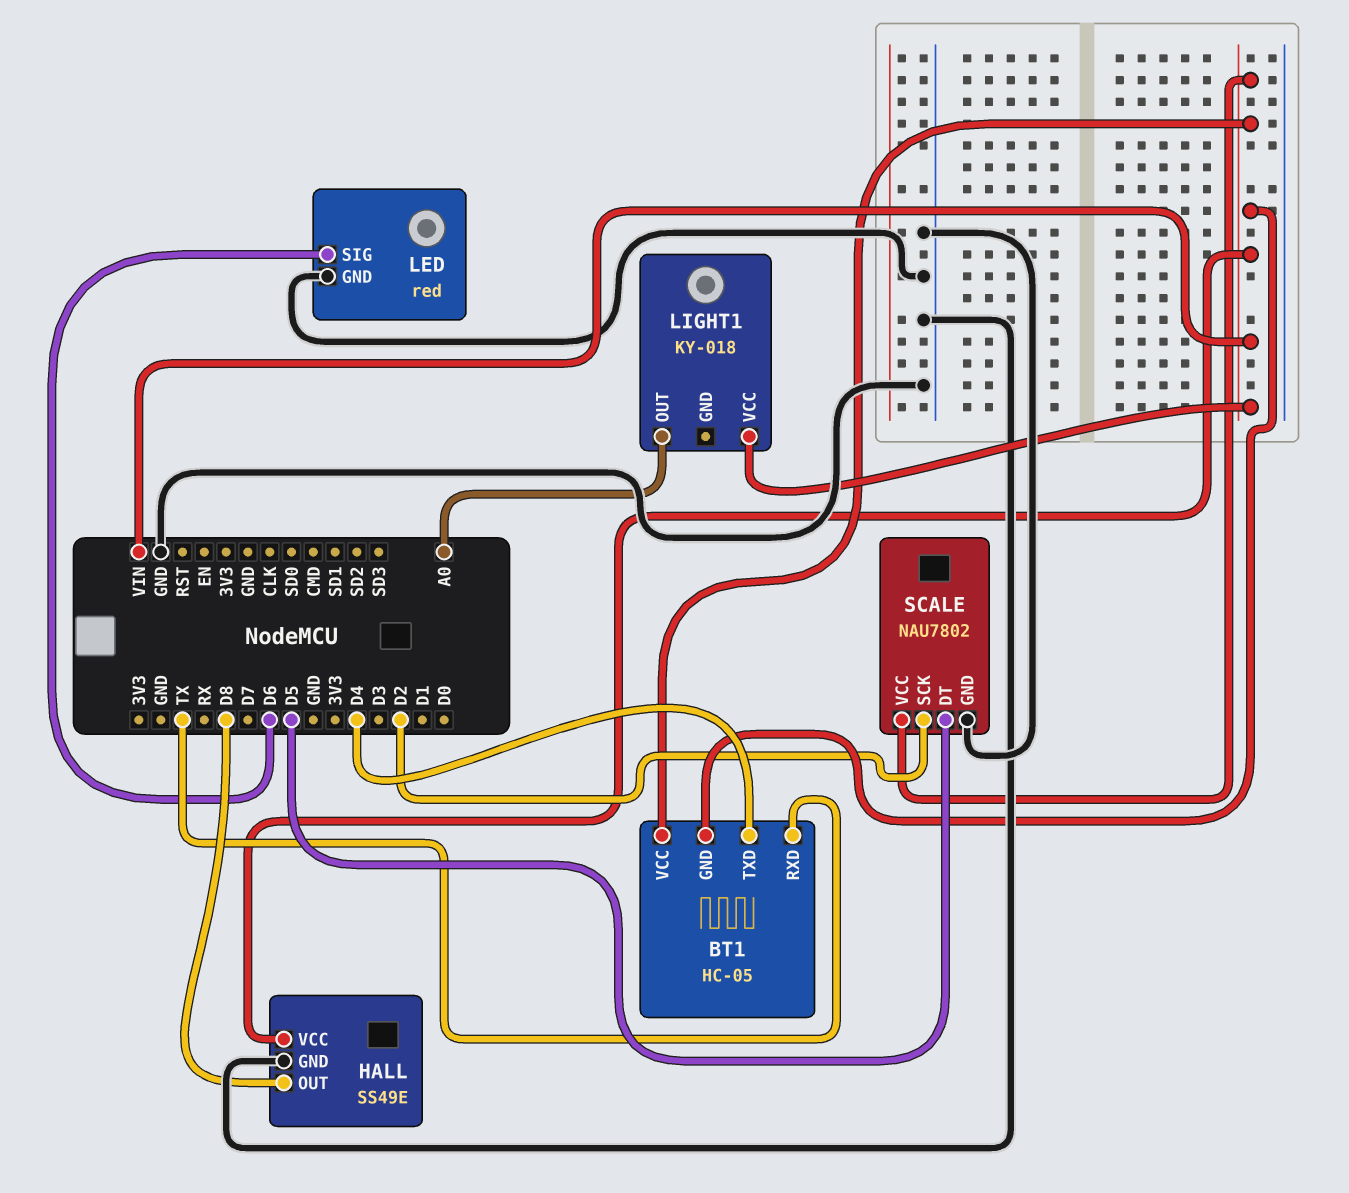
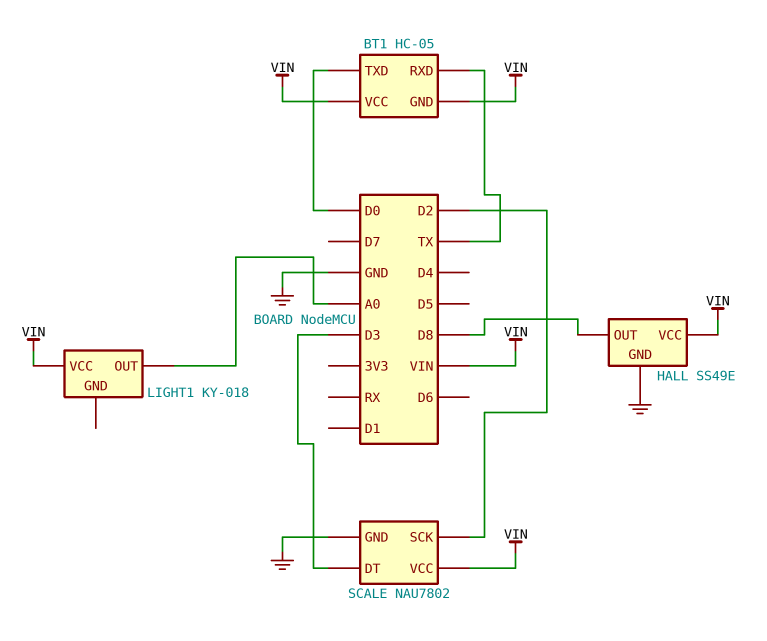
BT1 pin TXD: D4 -> D0
LED: red -> none
LED pin GND: GND -> none
LED pin SIG: D6 -> none
SCALE pin DT: D5 -> D3

